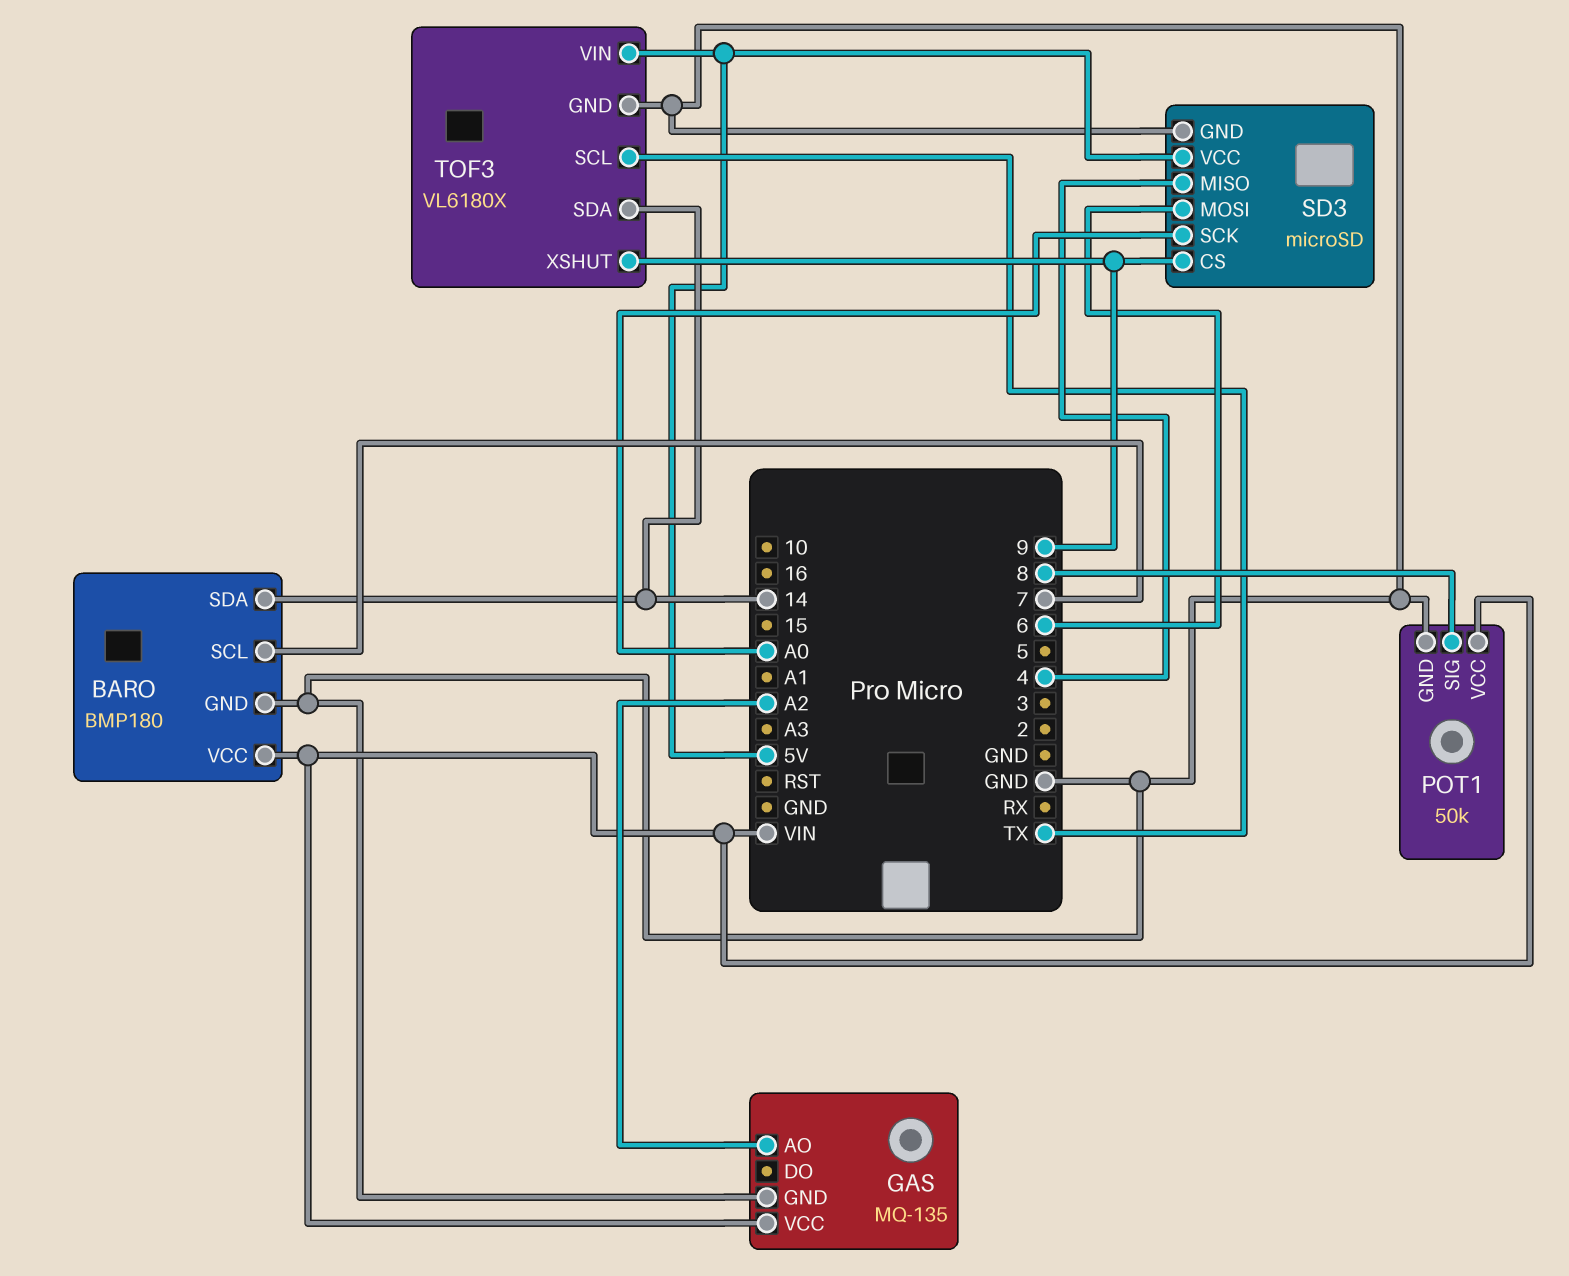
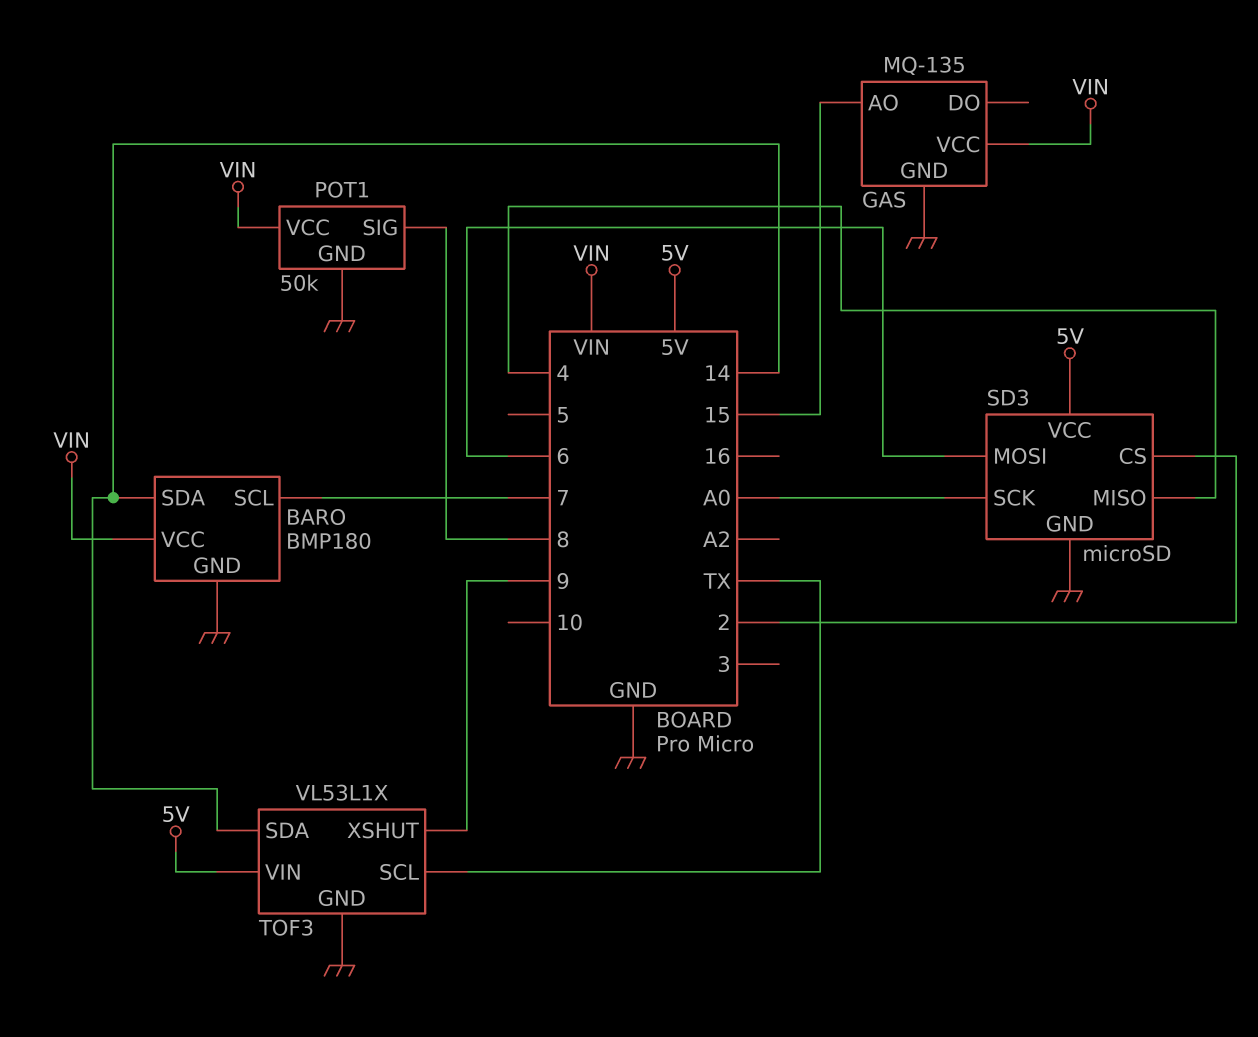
GAS pin AO: A2 -> 15
SD3 pin CS: 9 -> 2
TOF3: VL6180X -> VL53L1X

